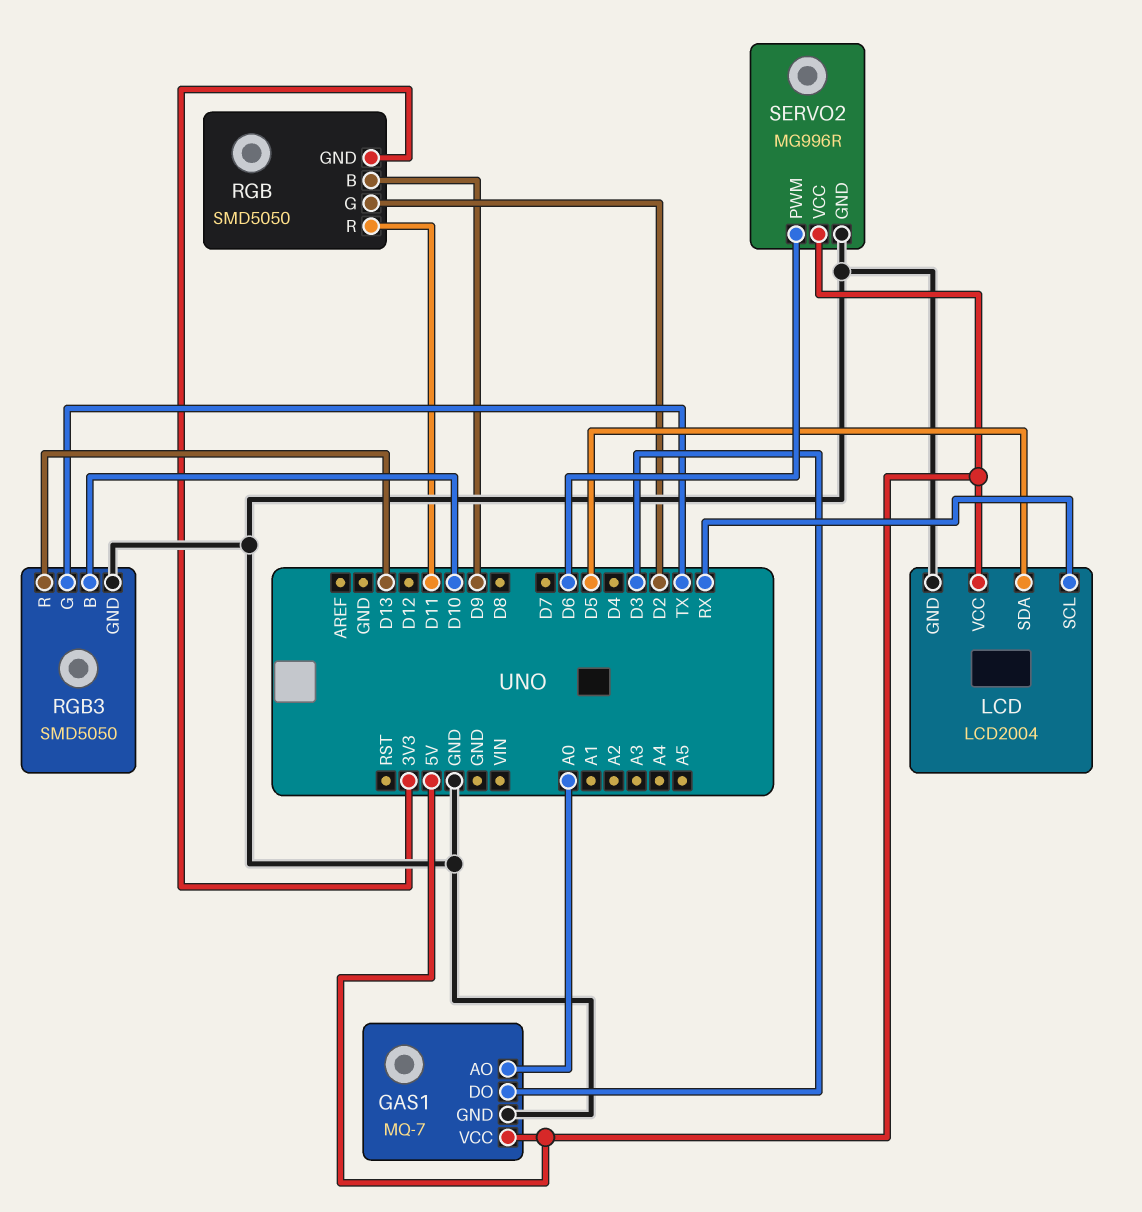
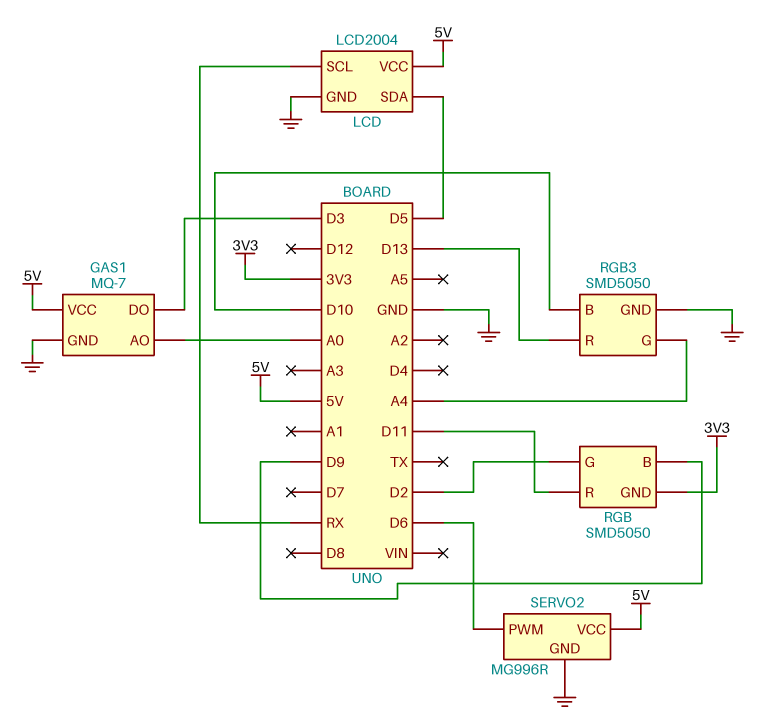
RGB3 pin G: TX -> A4

